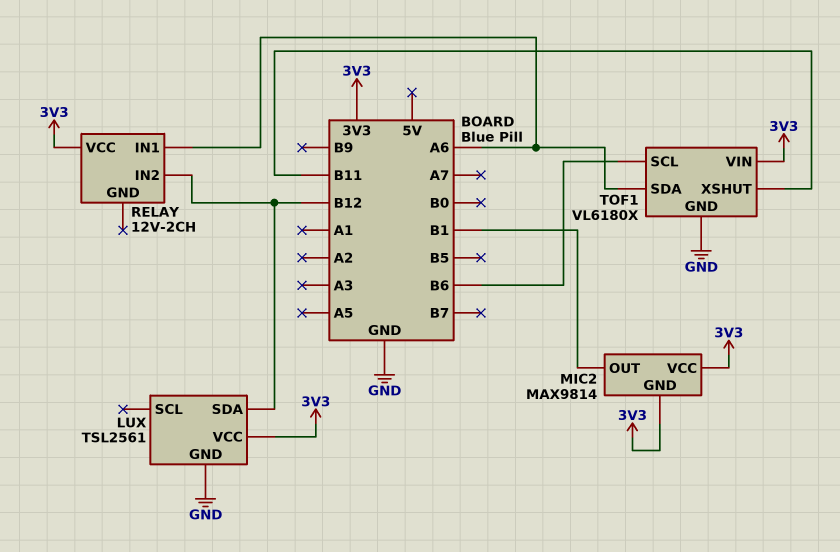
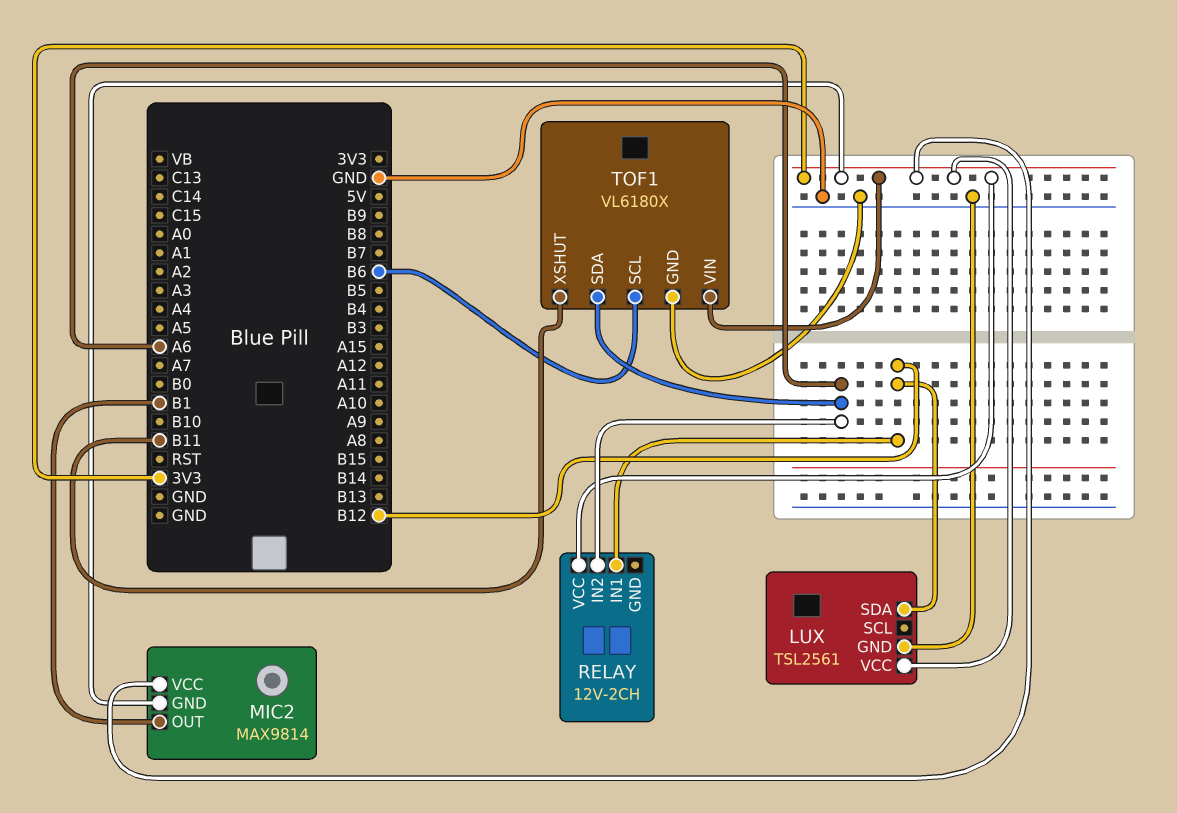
RELAY pin IN1: A6 -> B12
RELAY pin IN2: B12 -> A6

